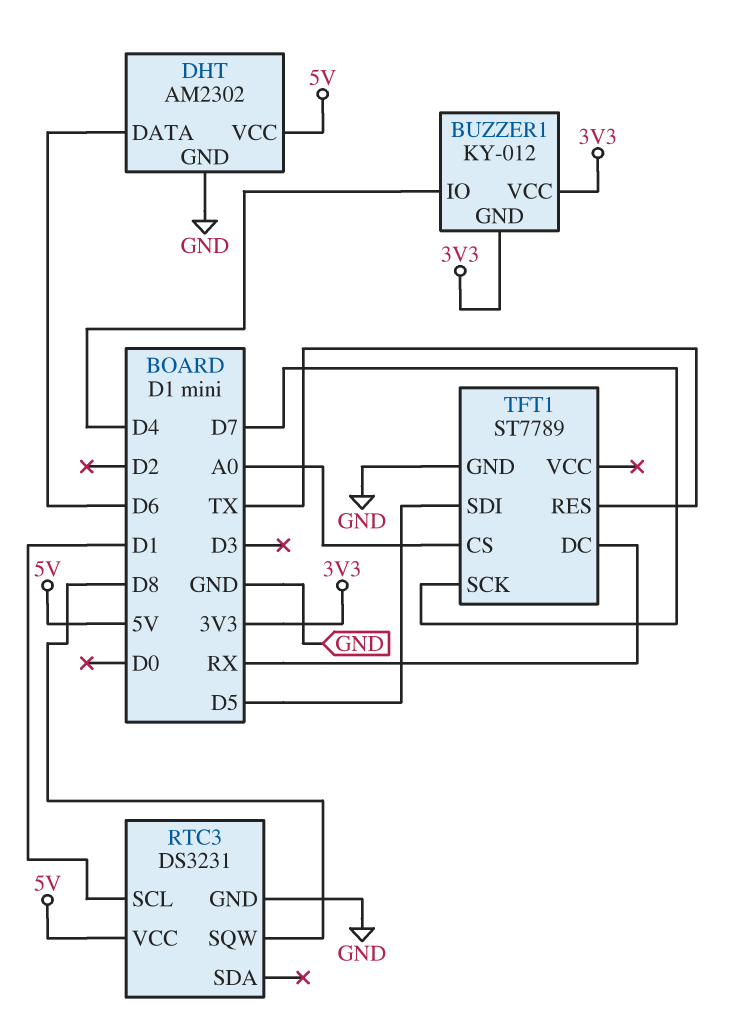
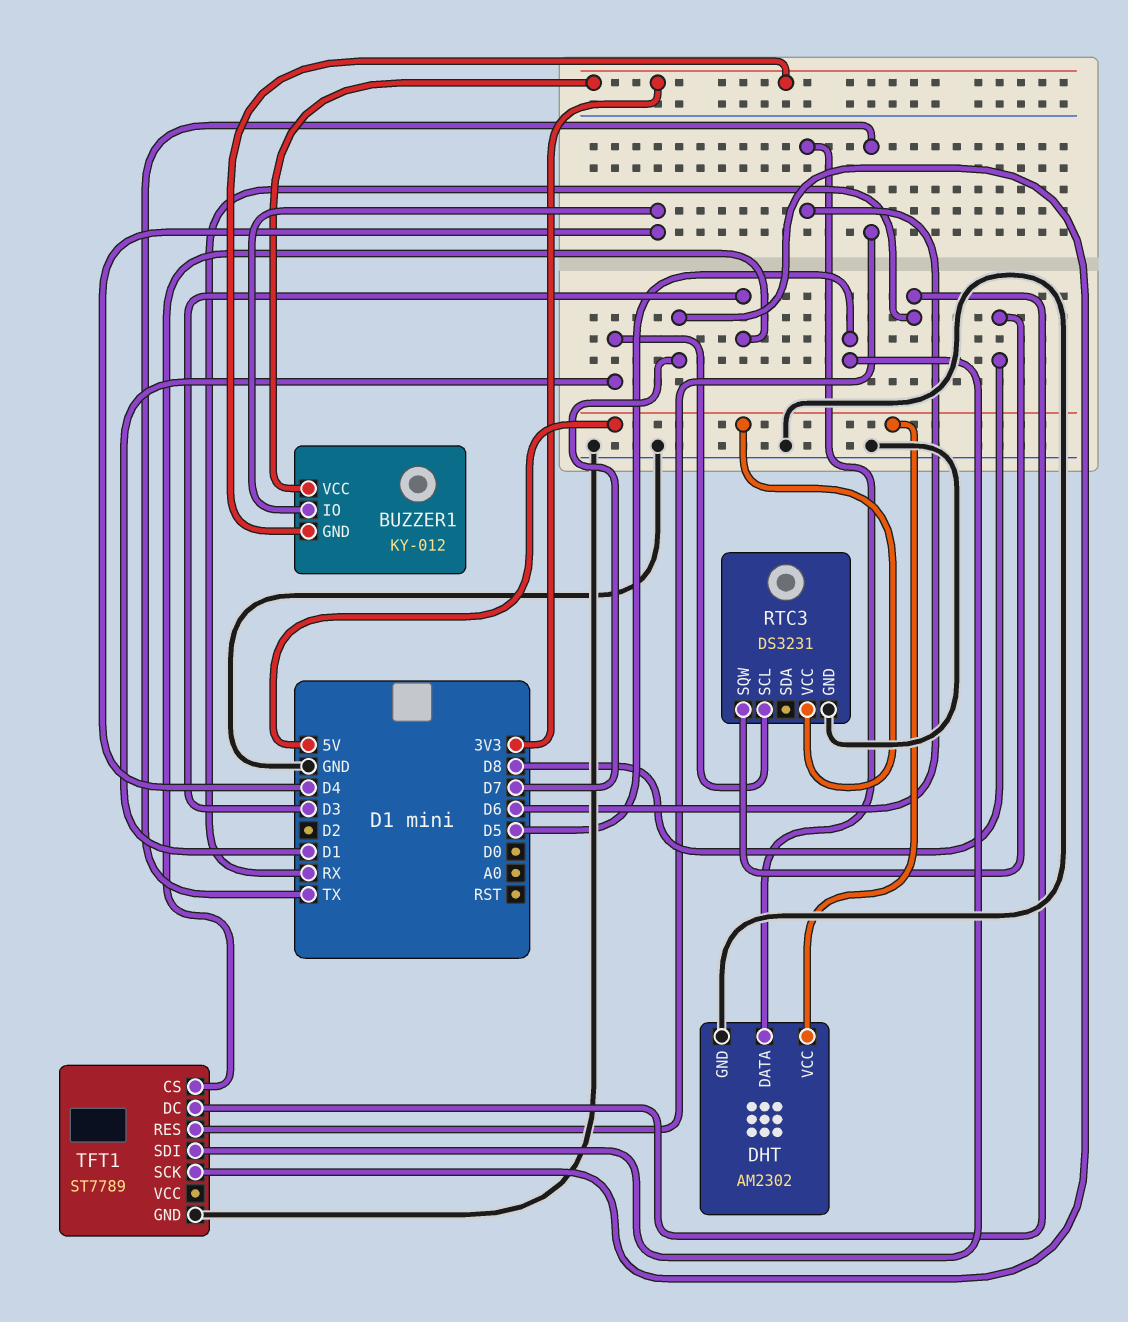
TFT1 pin CS: A0 -> D3

